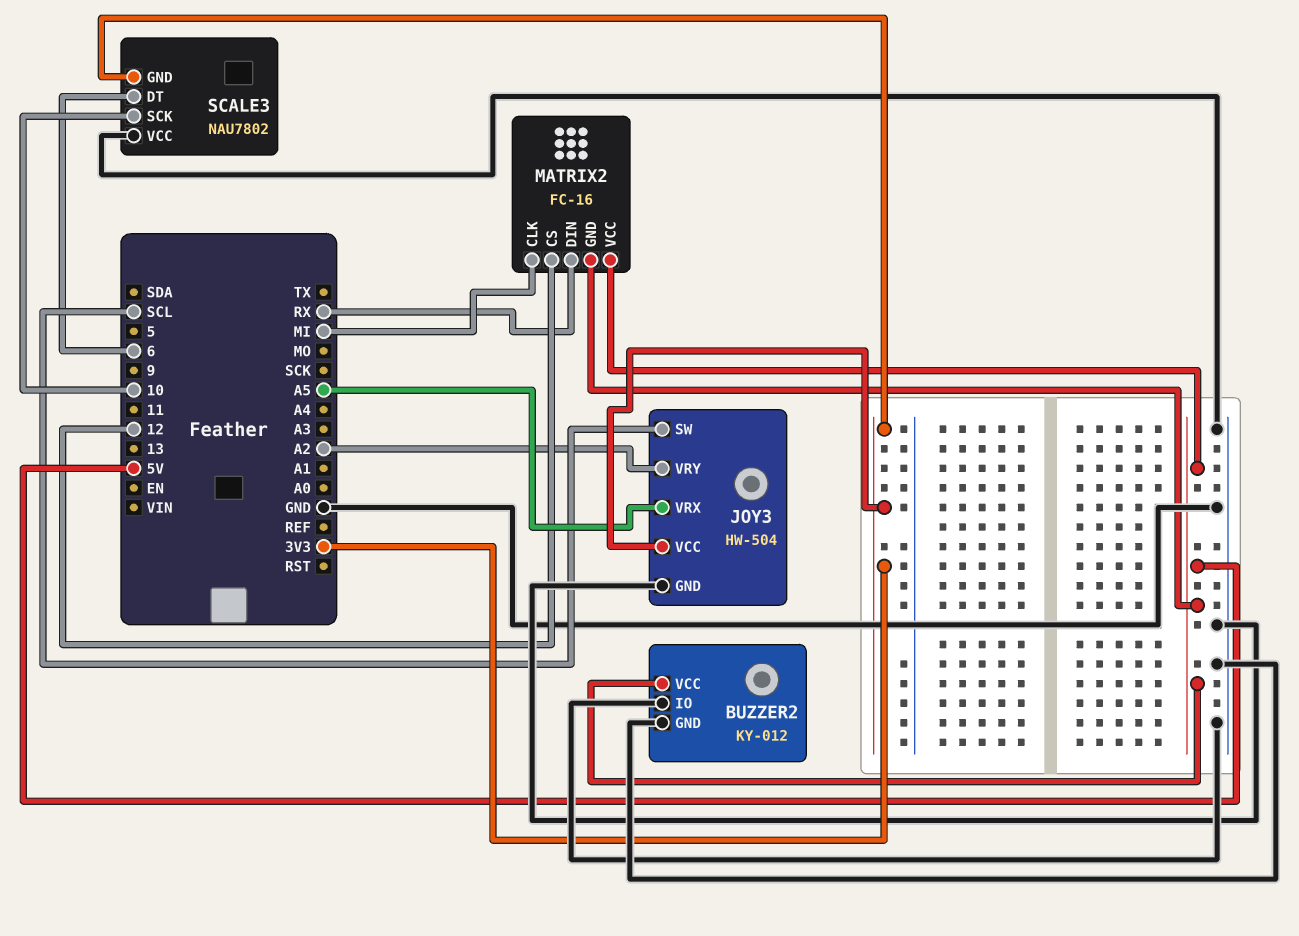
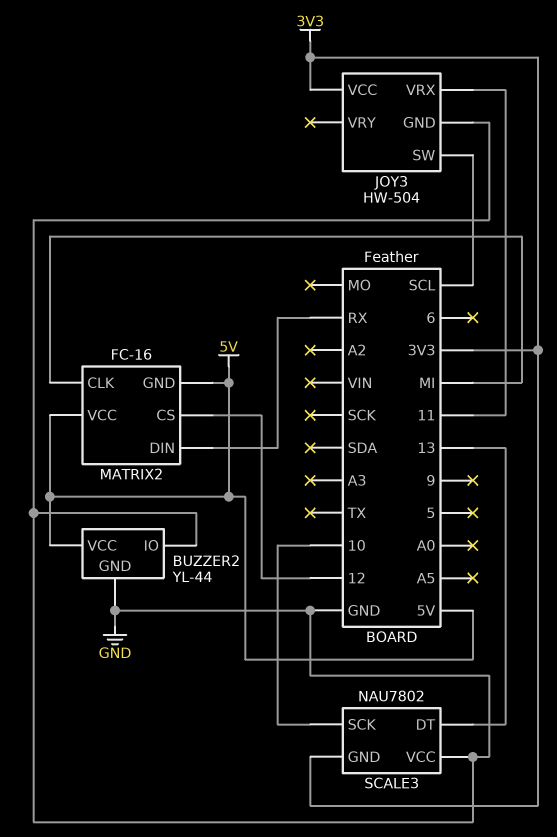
BUZZER2: KY-012 -> YL-44
JOY3 pin VRX: A5 -> 11
JOY3 pin VRY: A2 -> none
SCALE3 pin DT: 6 -> 13

